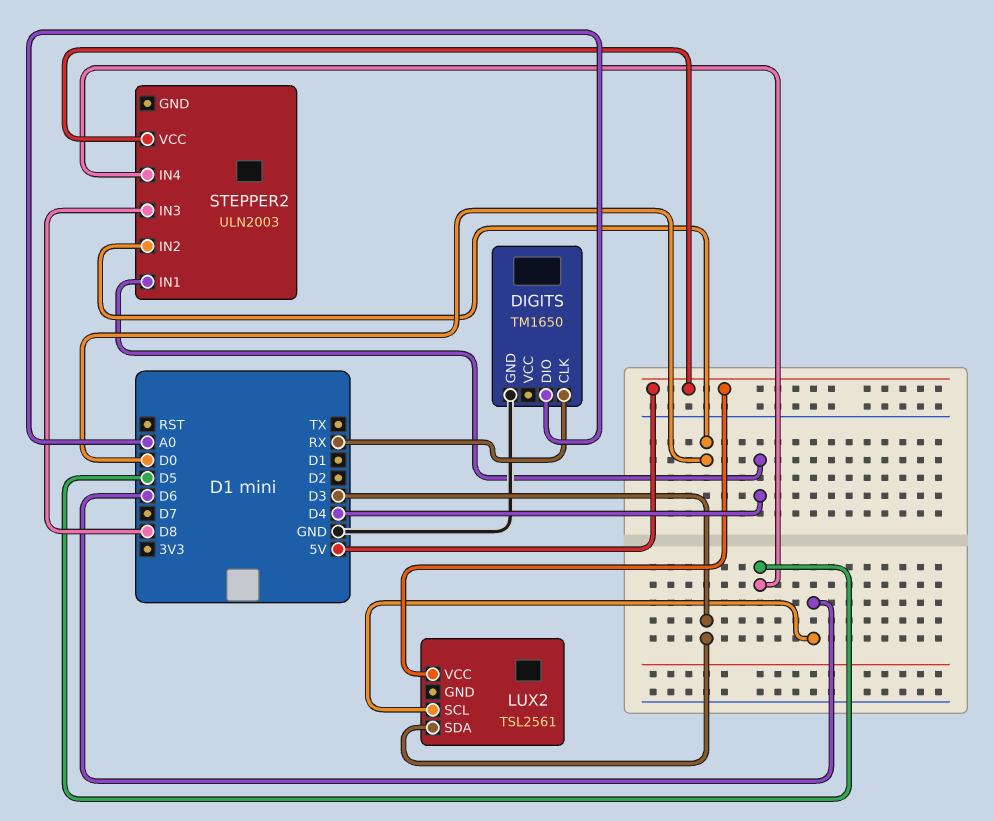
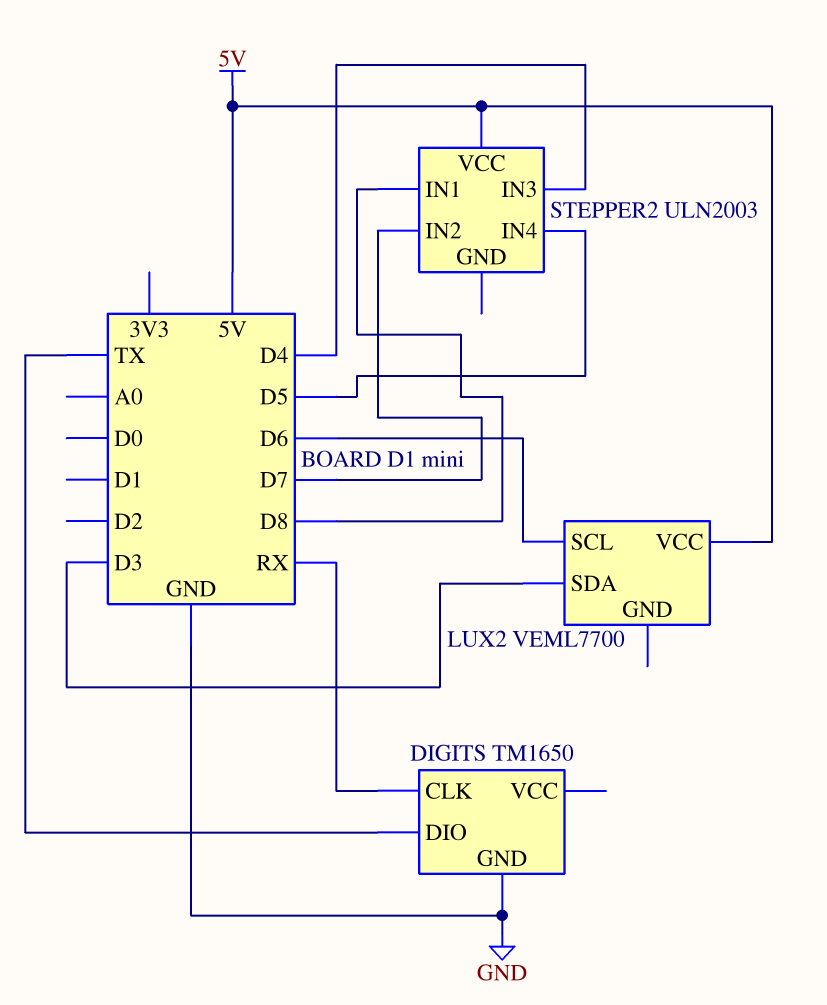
DIGITS pin DIO: A0 -> TX
LUX2: TSL2561 -> VEML7700
STEPPER2 pin IN1: D4 -> D8
STEPPER2 pin IN2: D0 -> D7
STEPPER2 pin IN3: D8 -> D4

